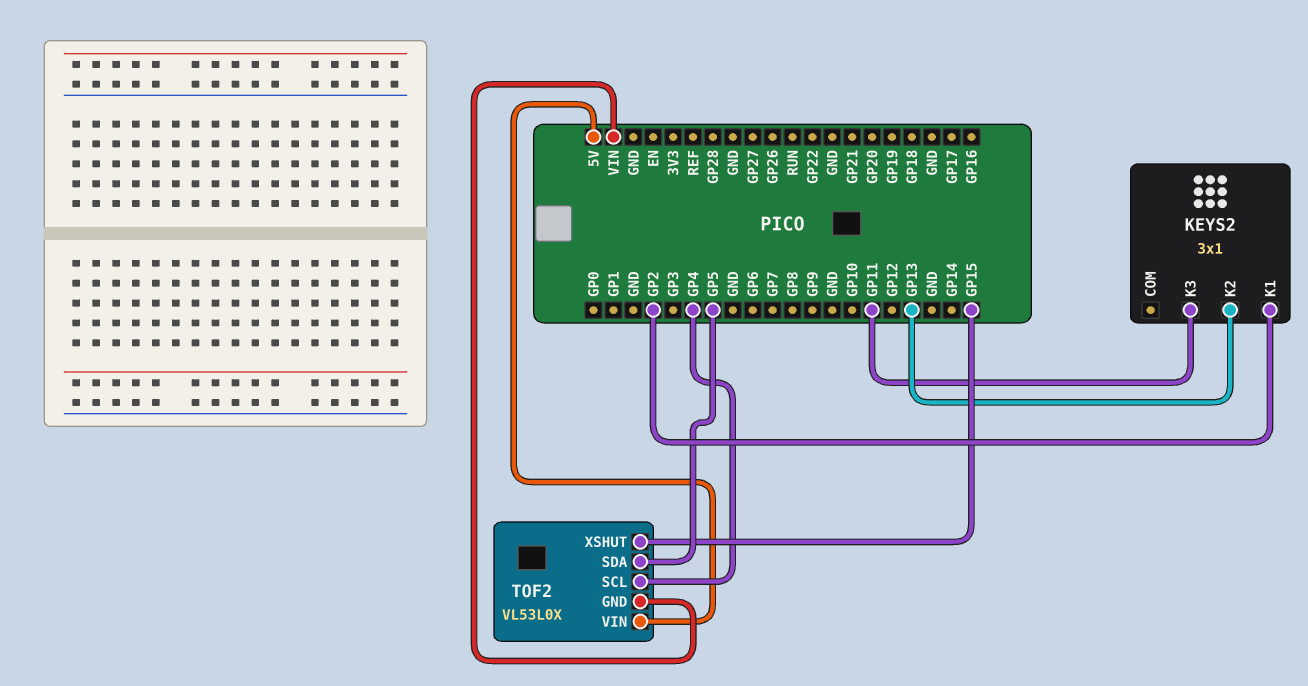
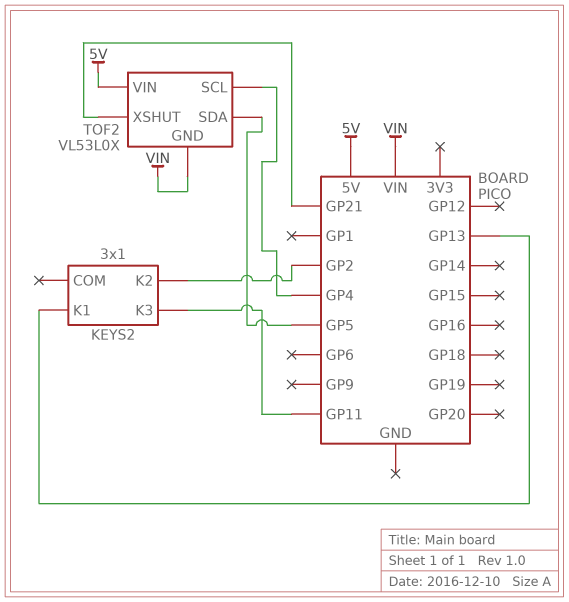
KEYS2 pin K1: GP2 -> GP13
KEYS2 pin K2: GP13 -> GP2
TOF2 pin XSHUT: GP15 -> GP21

